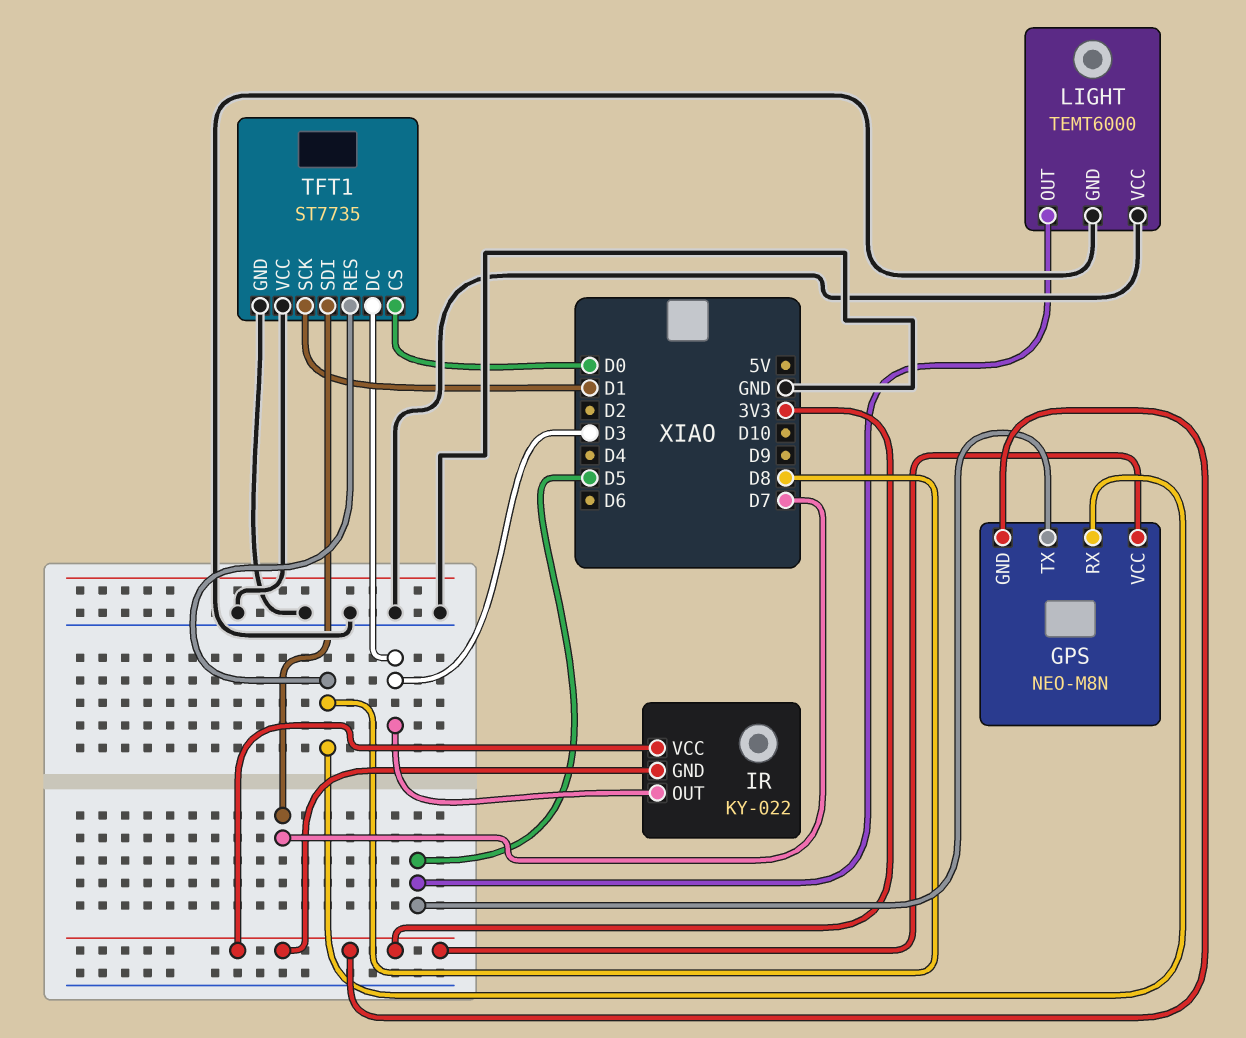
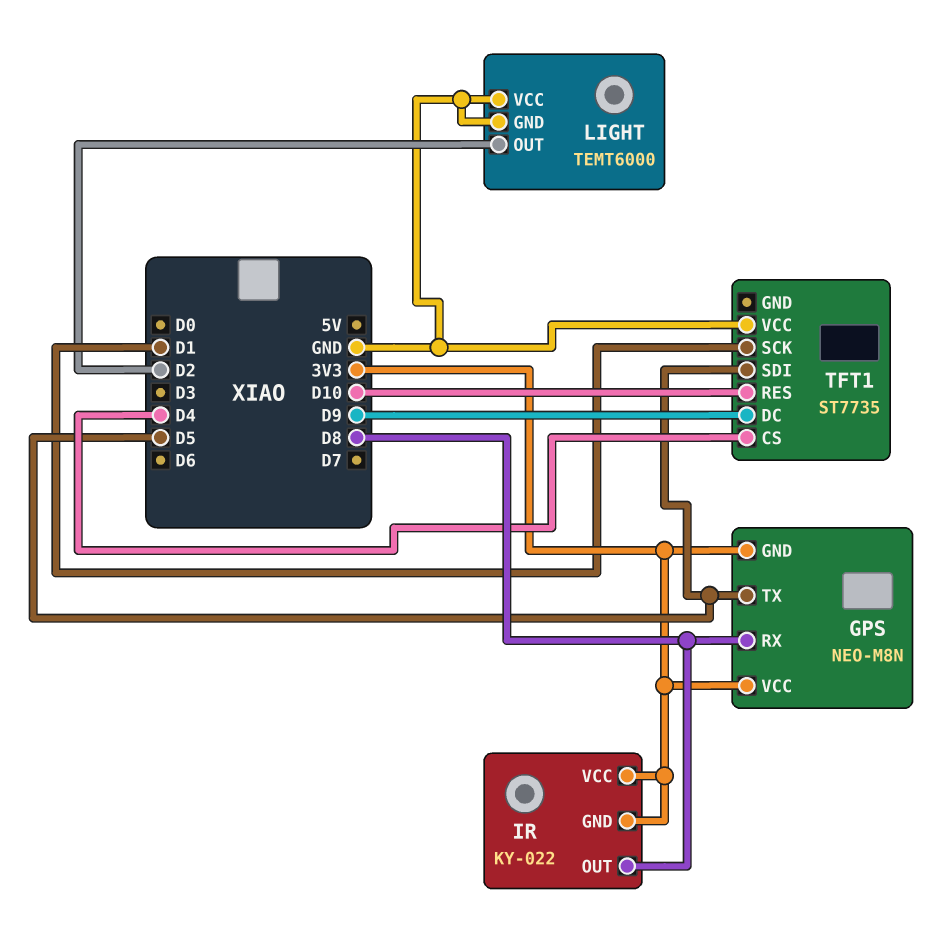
IR pin OUT: D3 -> D8
LIGHT pin OUT: D5 -> D2
TFT1 pin CS: D0 -> D4
TFT1 pin DC: D3 -> D9
TFT1 pin GND: GND -> none
TFT1 pin RES: D8 -> D10
TFT1 pin SDI: D7 -> D5

